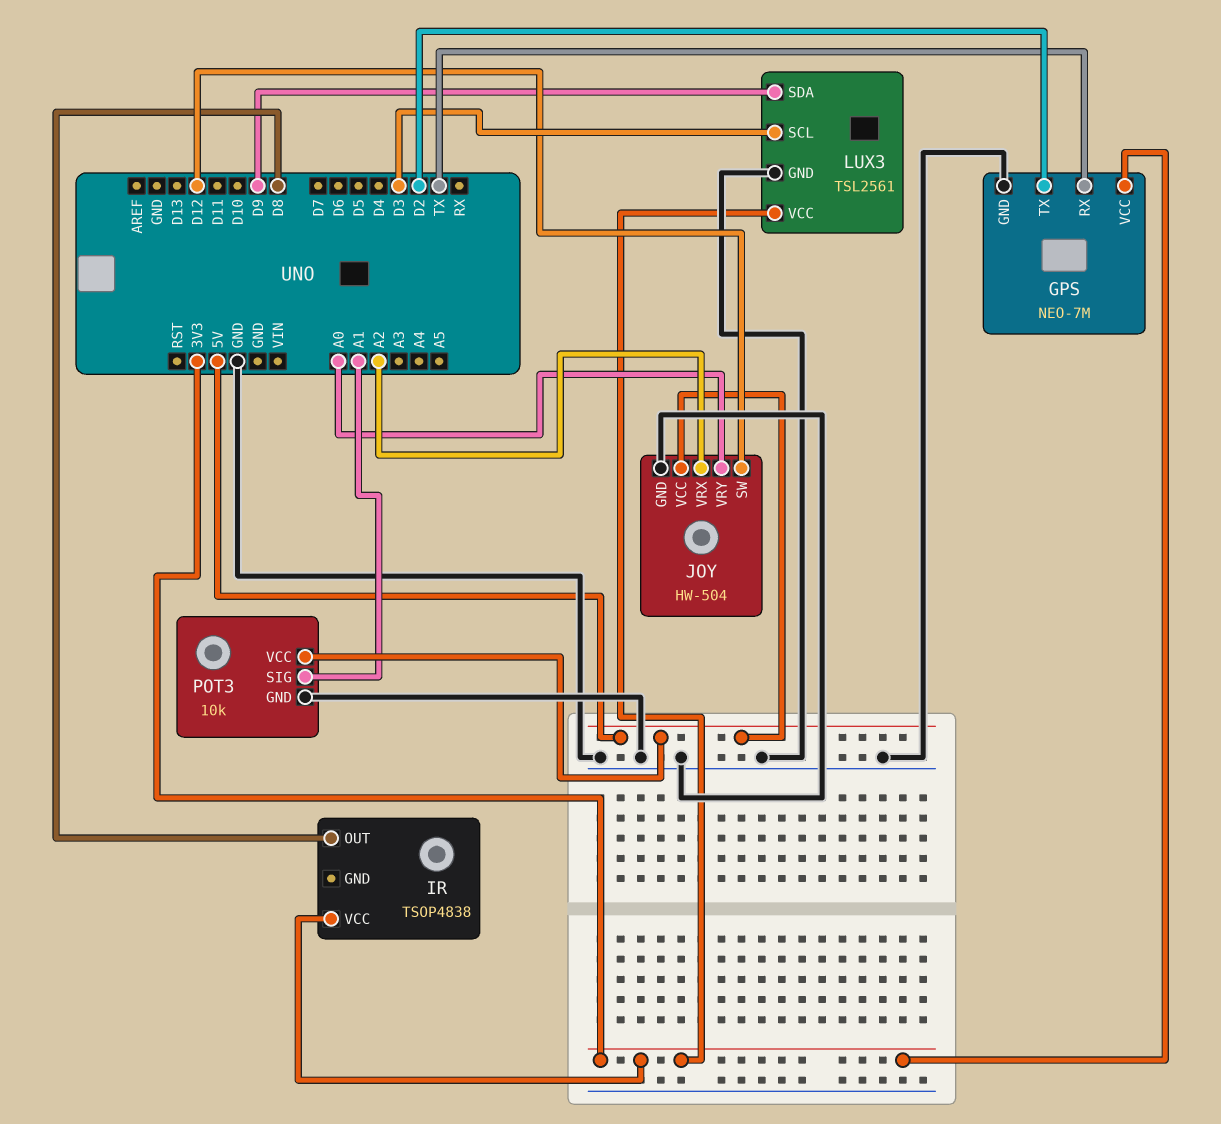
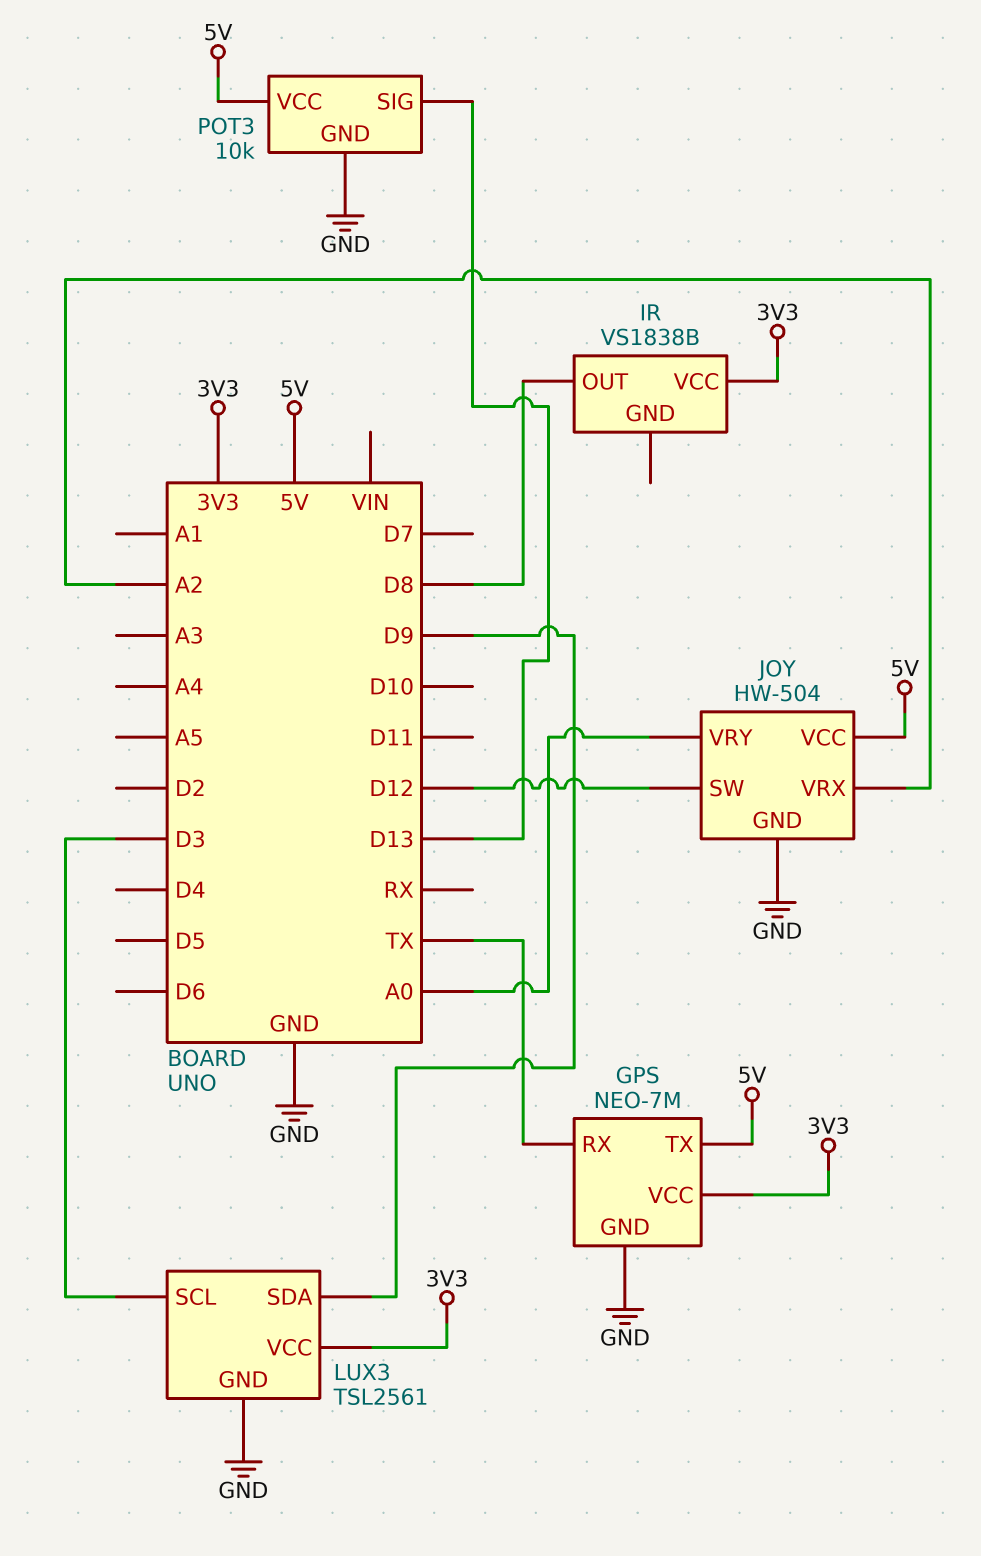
GPS pin TX: D2 -> 5V
IR: TSOP4838 -> VS1838B
POT3 pin SIG: A1 -> D13

